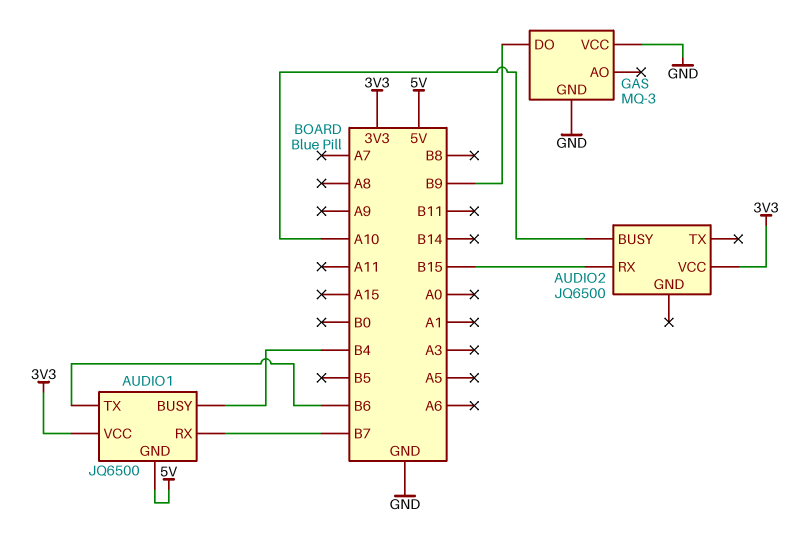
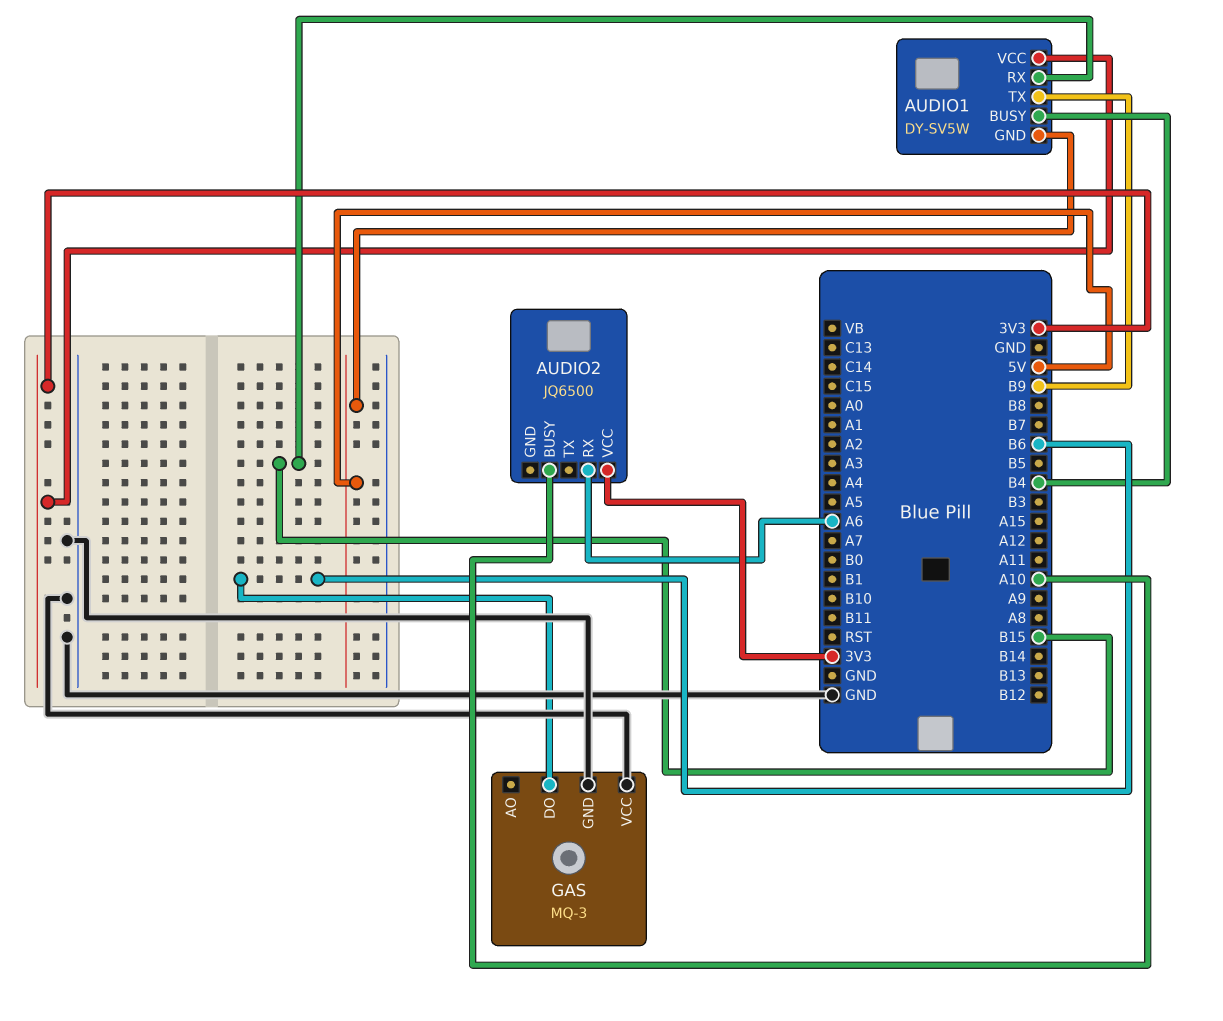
AUDIO1: JQ6500 -> DY-SV5W
AUDIO1 pin RX: B7 -> B15
AUDIO1 pin TX: B6 -> B9
AUDIO2 pin RX: B15 -> A6
GAS pin DO: B9 -> B6

